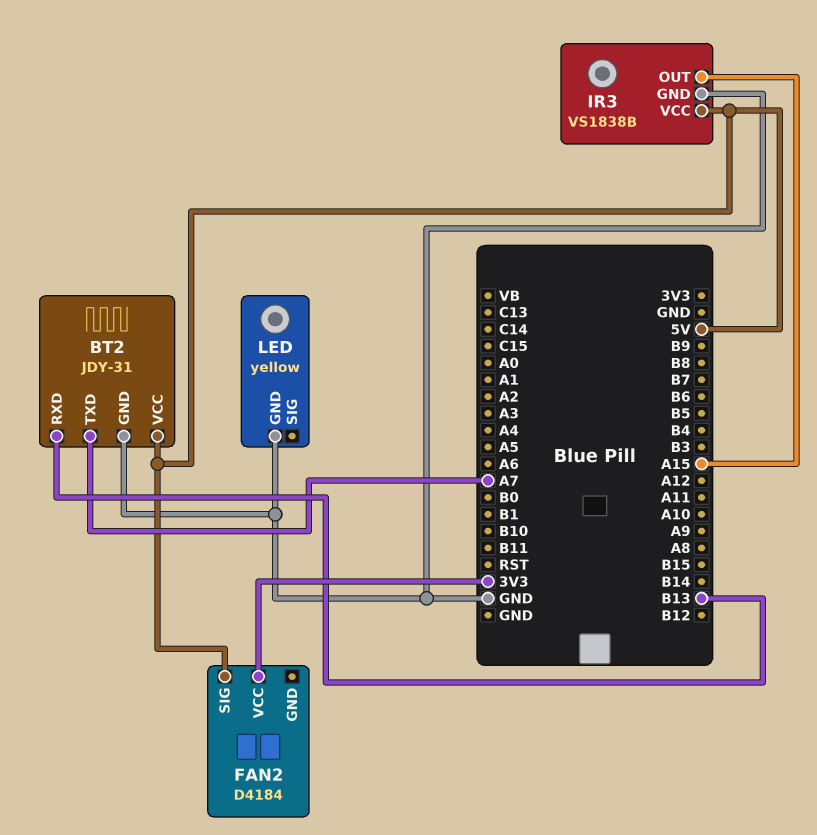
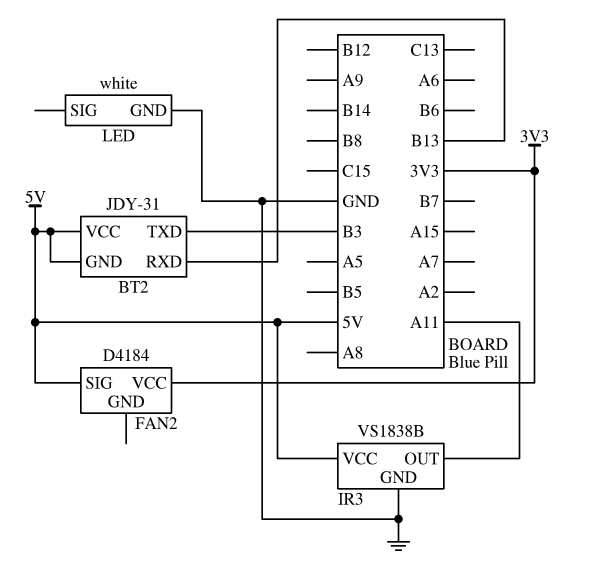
BT2 pin GND: GND -> 5V
BT2 pin TXD: A7 -> B3
IR3 pin OUT: A15 -> A11
LED: yellow -> white

